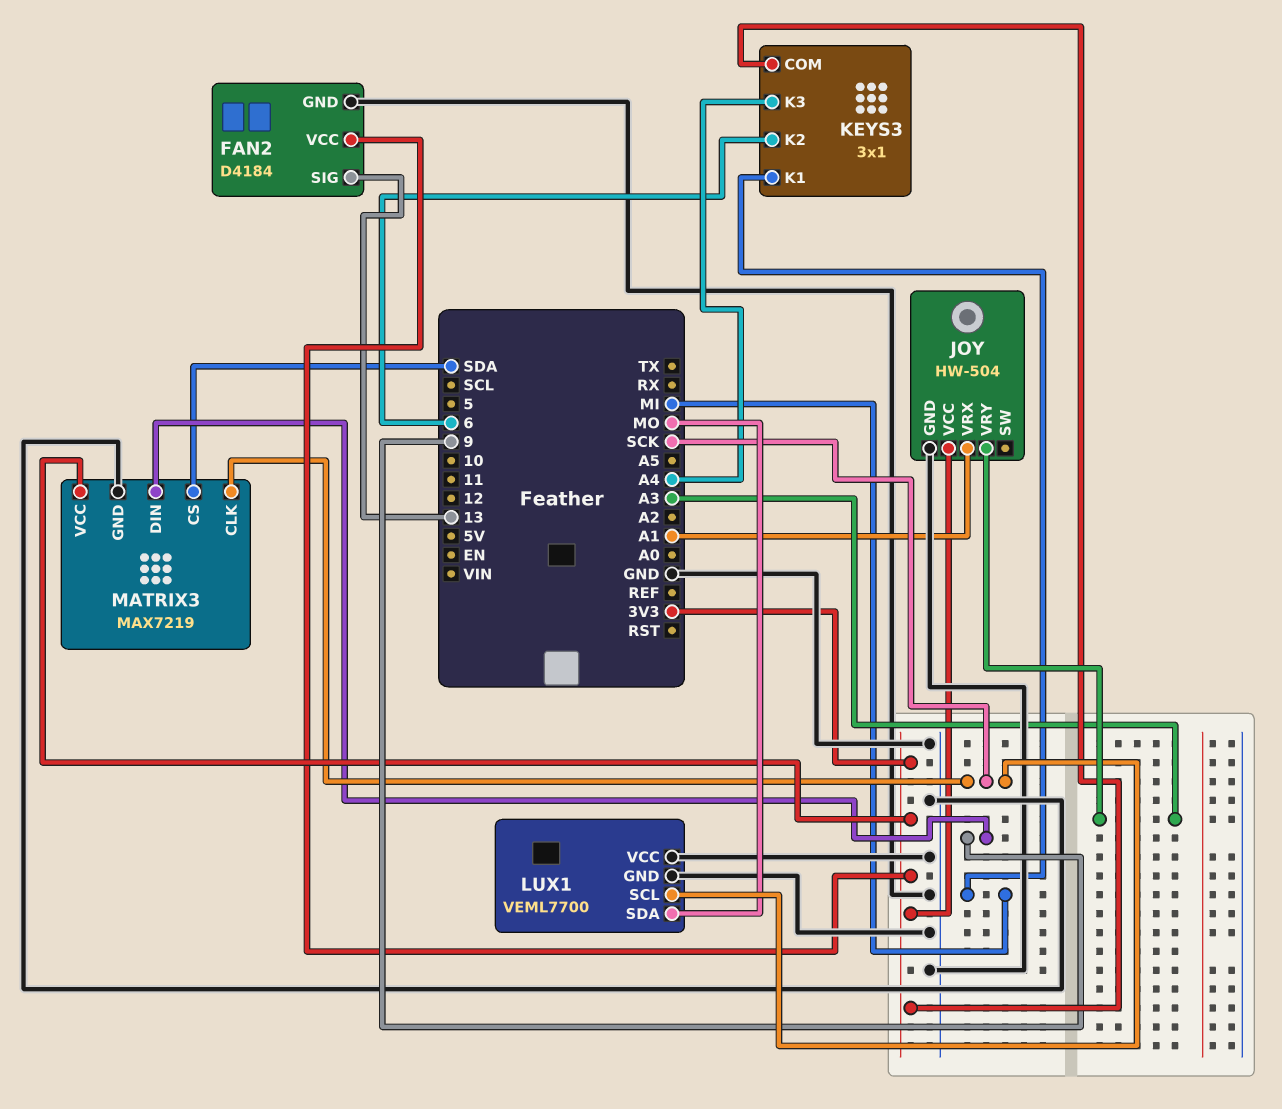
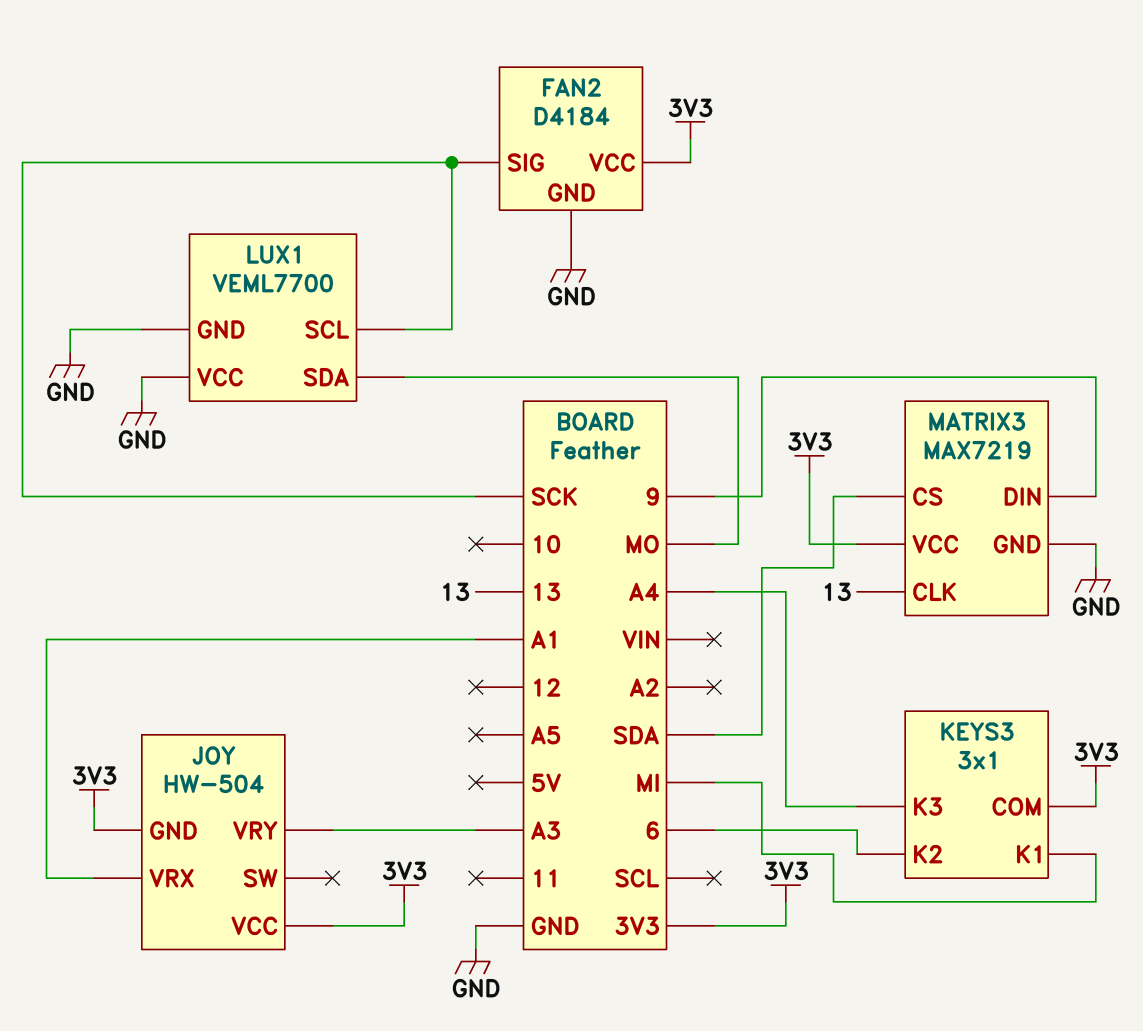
FAN2 pin SIG: 13 -> SCK
JOY pin GND: GND -> 3V3
MATRIX3 pin CLK: SCK -> 13

